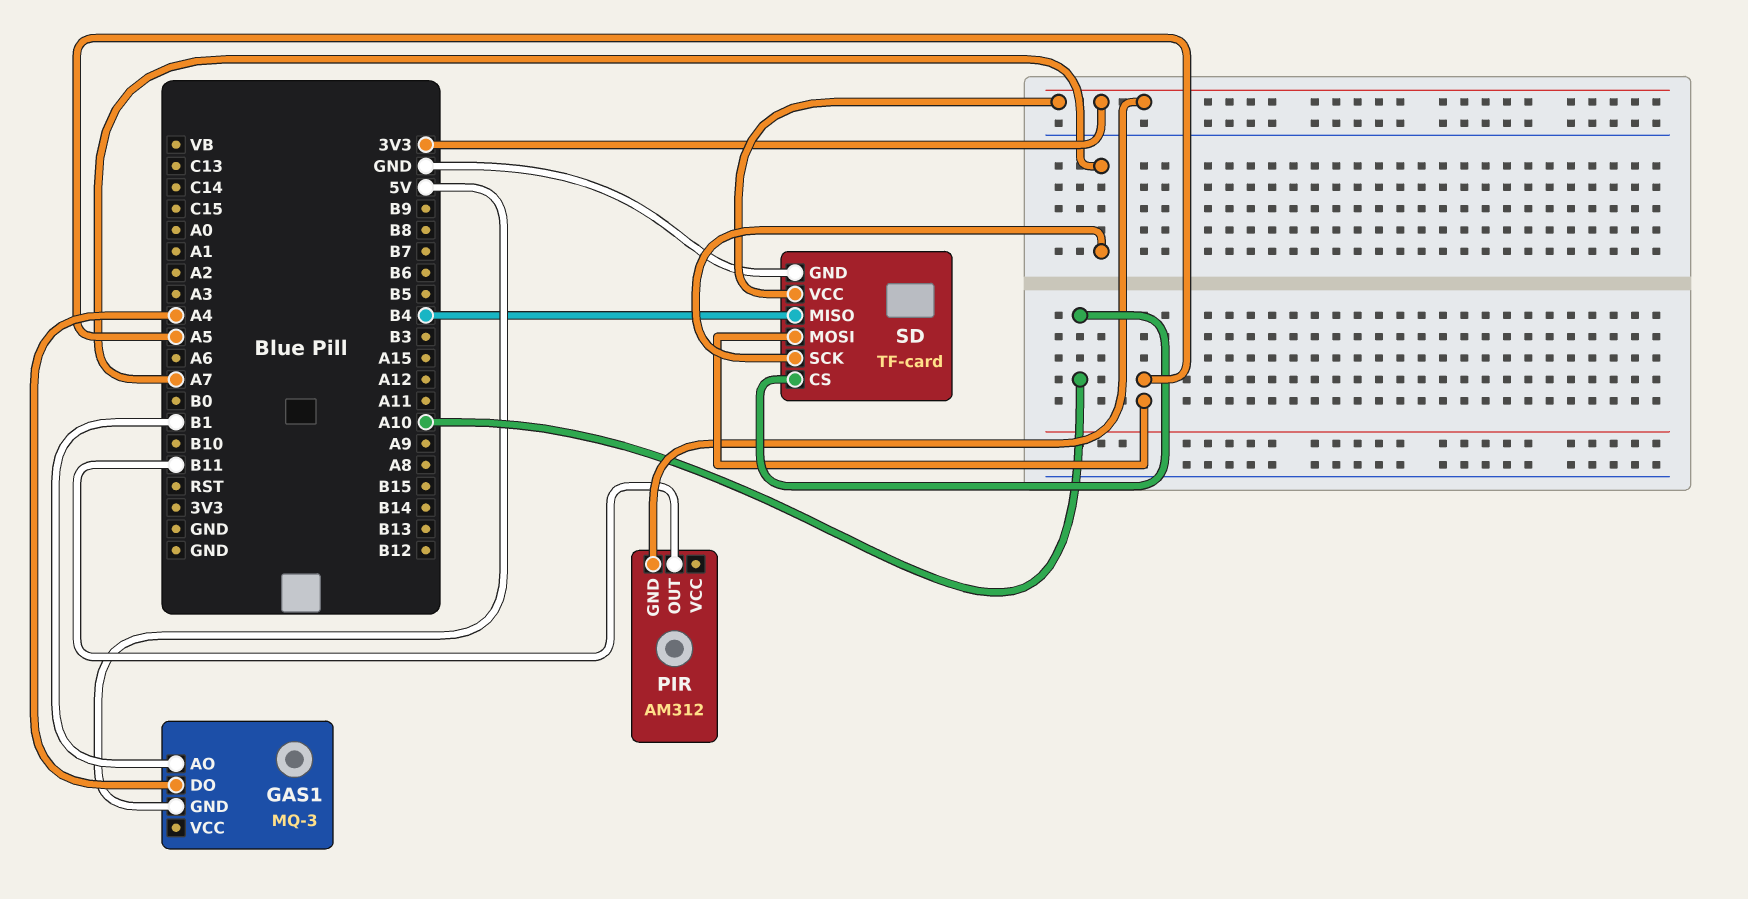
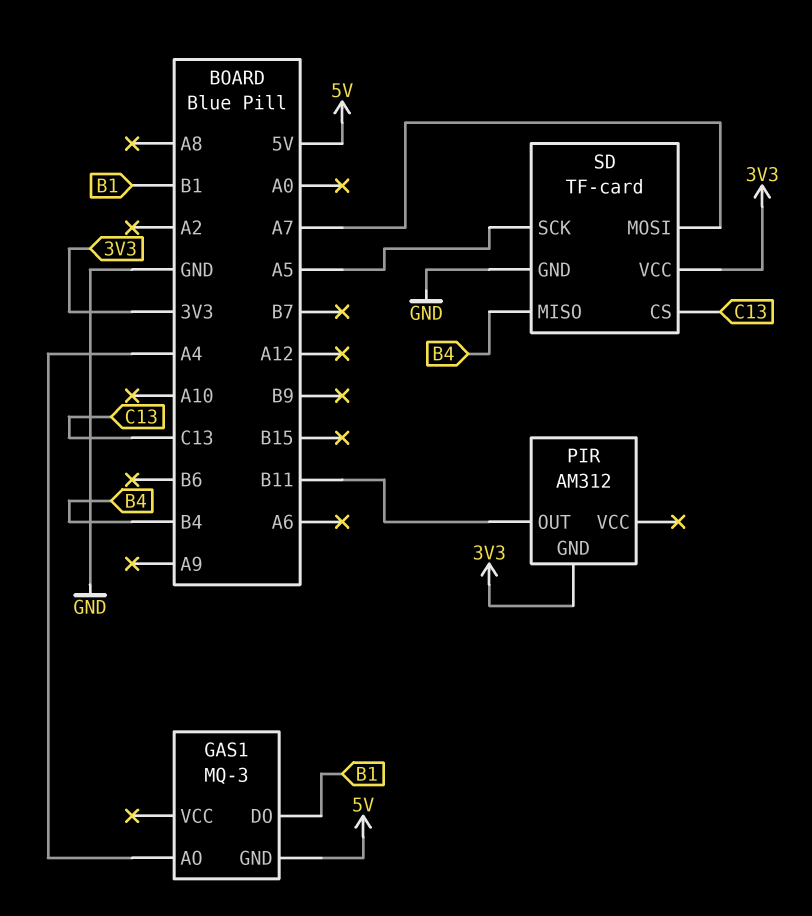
GAS1 pin AO: B1 -> A4
GAS1 pin DO: A4 -> B1
SD pin CS: A10 -> C13
SD pin MOSI: A5 -> A7
SD pin SCK: A7 -> A5

